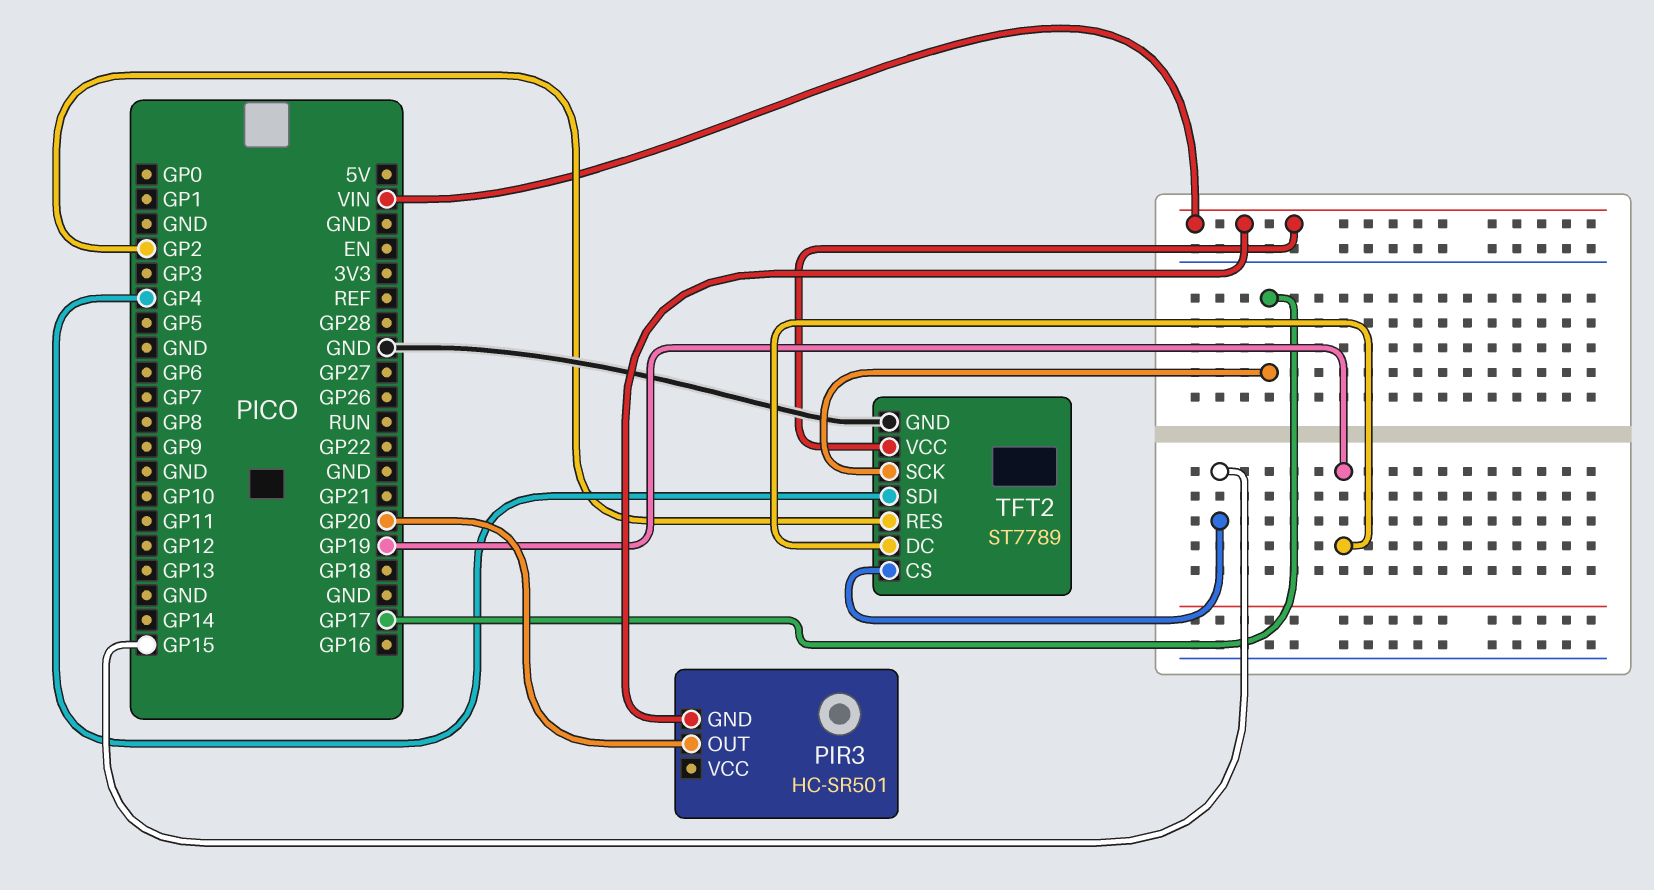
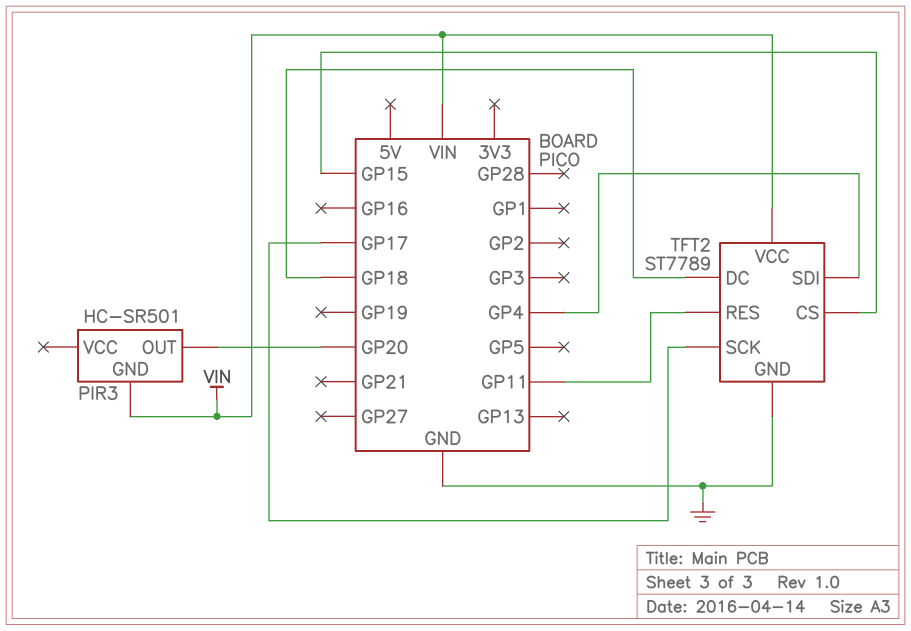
TFT2 pin DC: GP19 -> GP18
TFT2 pin RES: GP2 -> GP11

